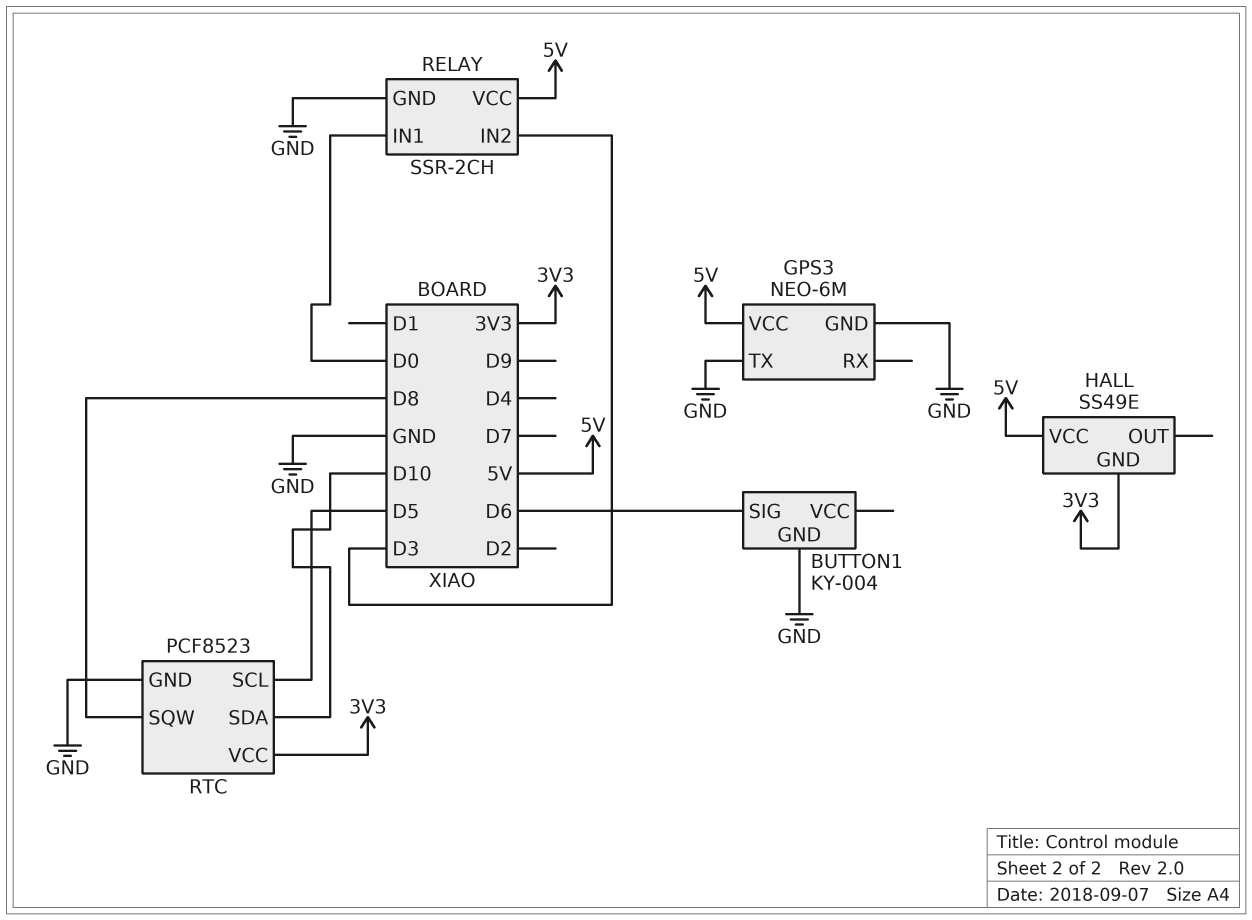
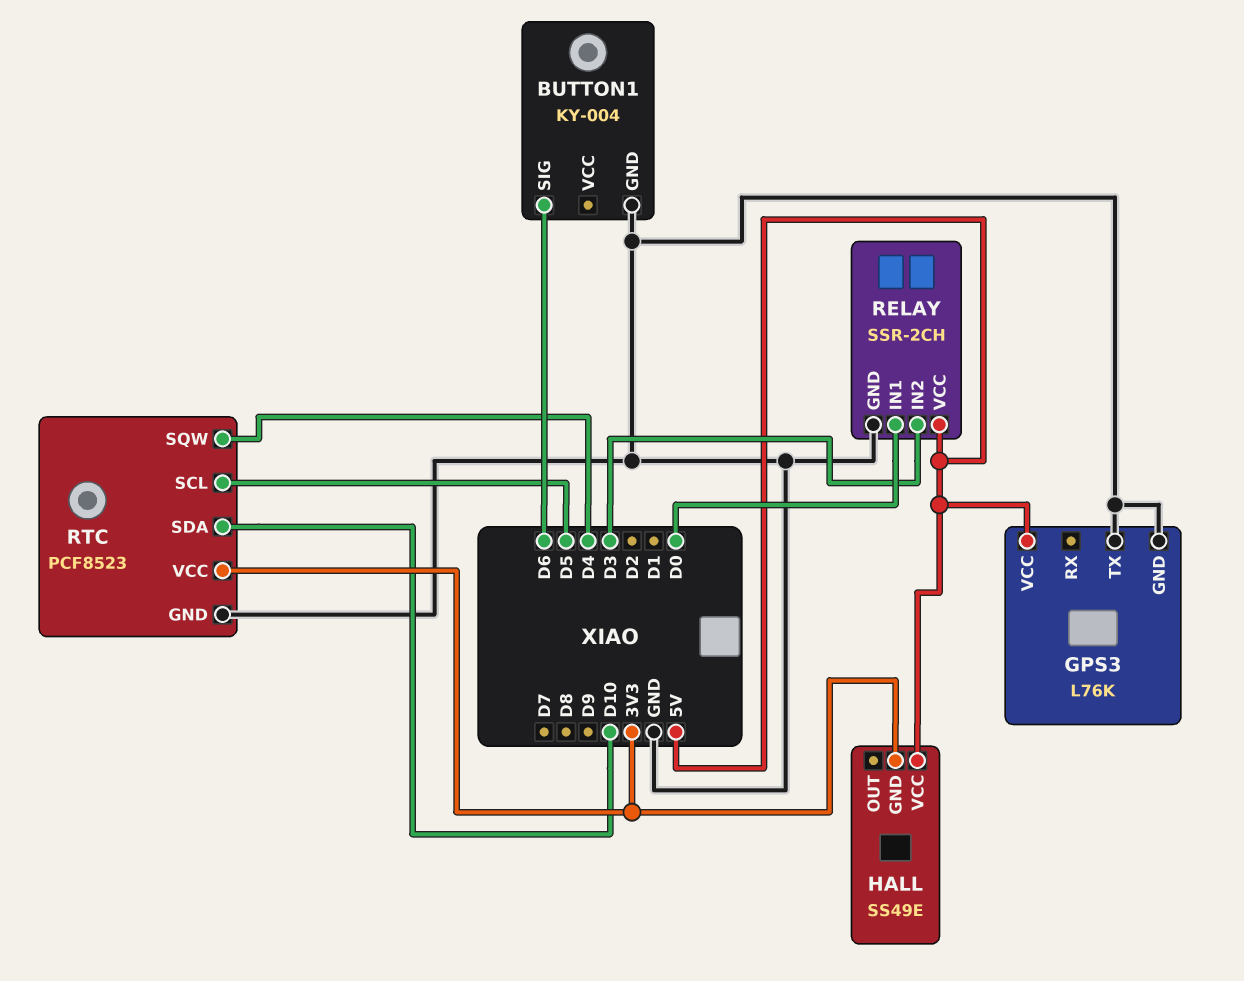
GPS3: NEO-6M -> L76K
RTC pin SQW: D8 -> D4

